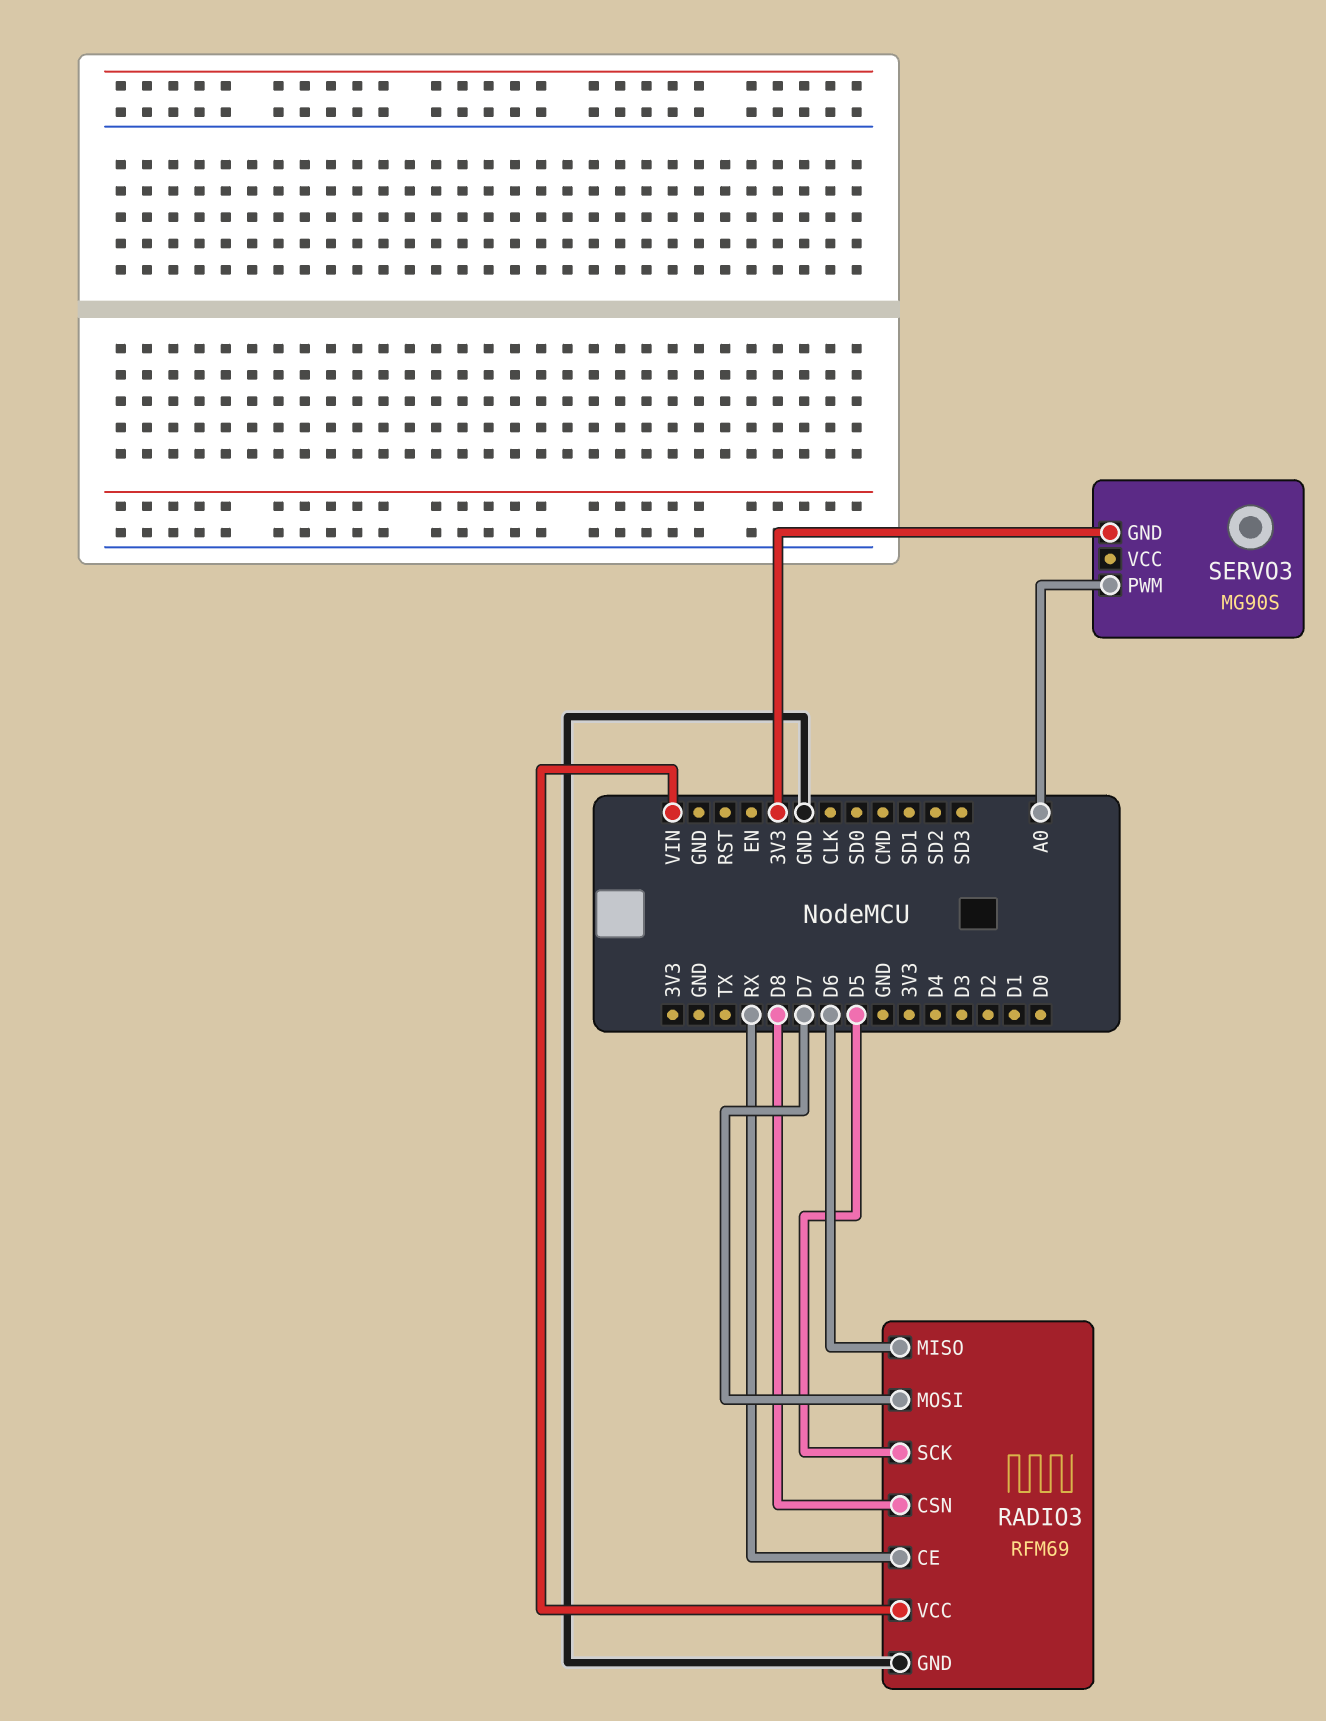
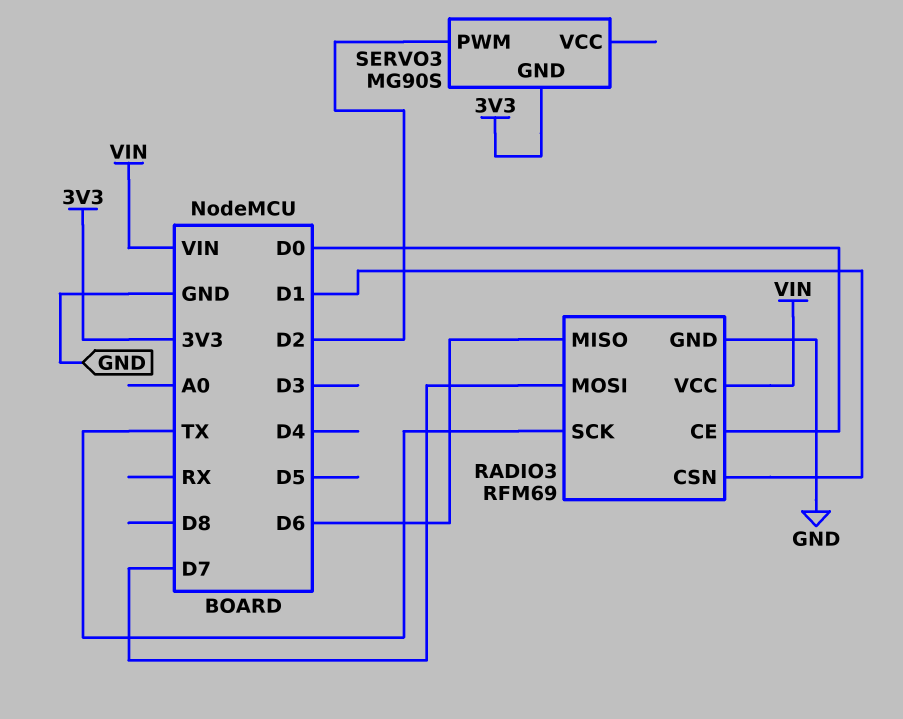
RADIO3 pin CE: RX -> D0
RADIO3 pin CSN: D8 -> D1
RADIO3 pin SCK: D5 -> TX
SERVO3 pin PWM: A0 -> D2

